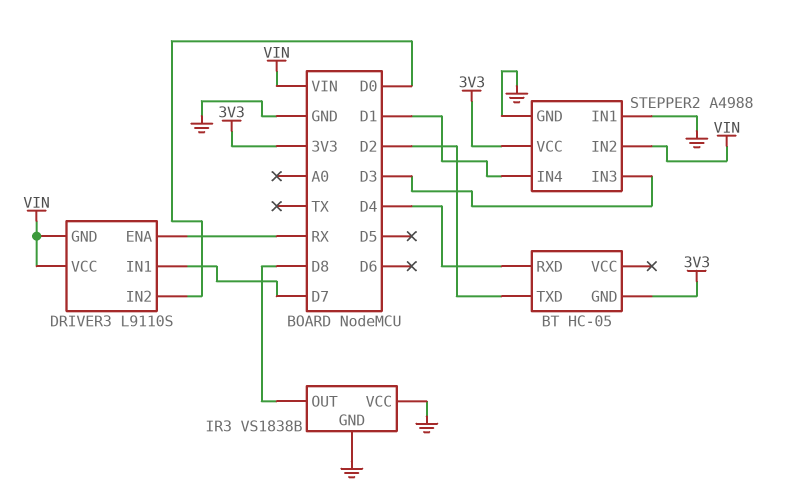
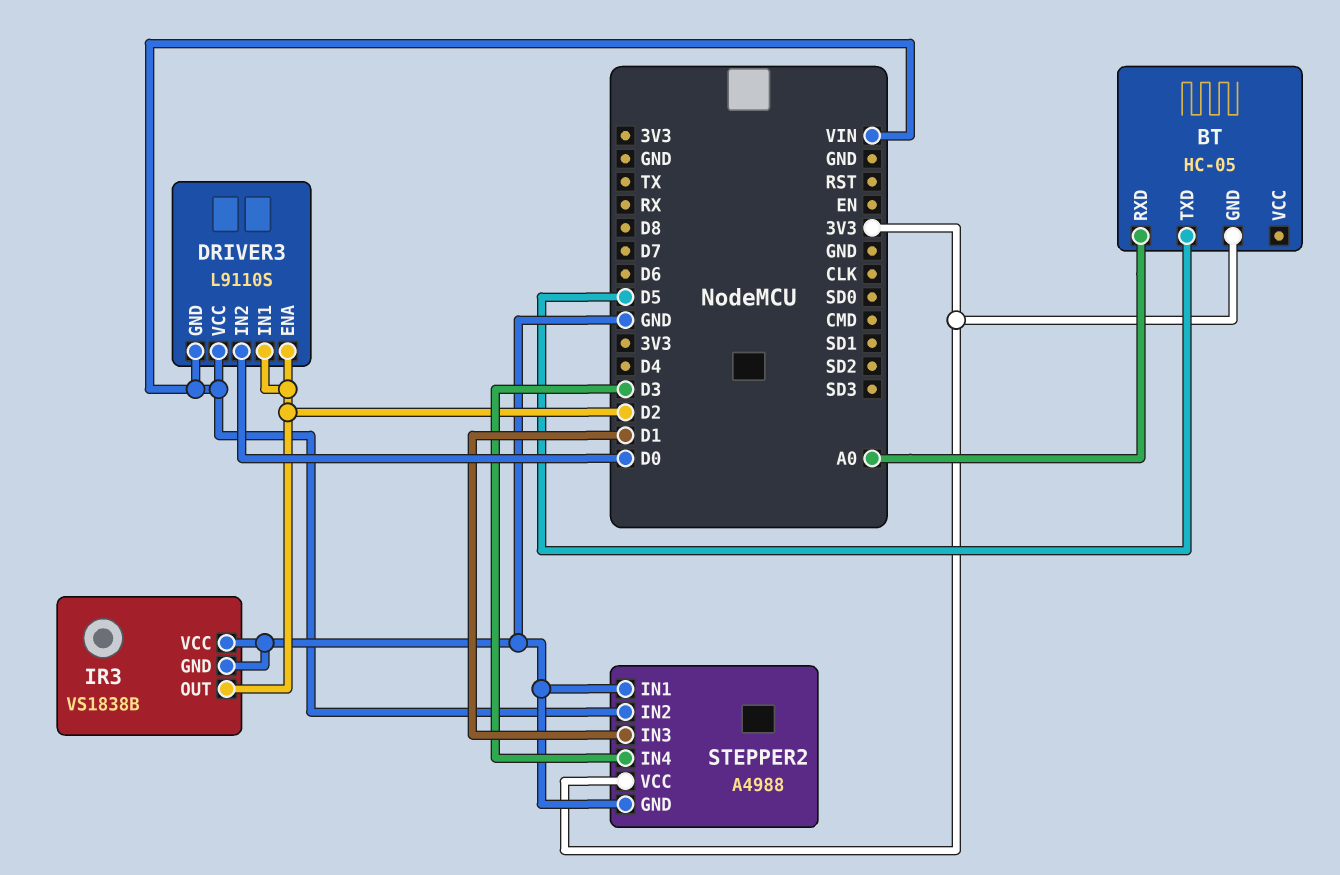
BT pin RXD: D4 -> A0
BT pin TXD: D2 -> D5
DRIVER3 pin ENA: RX -> D2
DRIVER3 pin IN1: D7 -> D2
IR3 pin OUT: D8 -> D2
STEPPER2 pin IN3: D3 -> D1
STEPPER2 pin IN4: D1 -> D3

